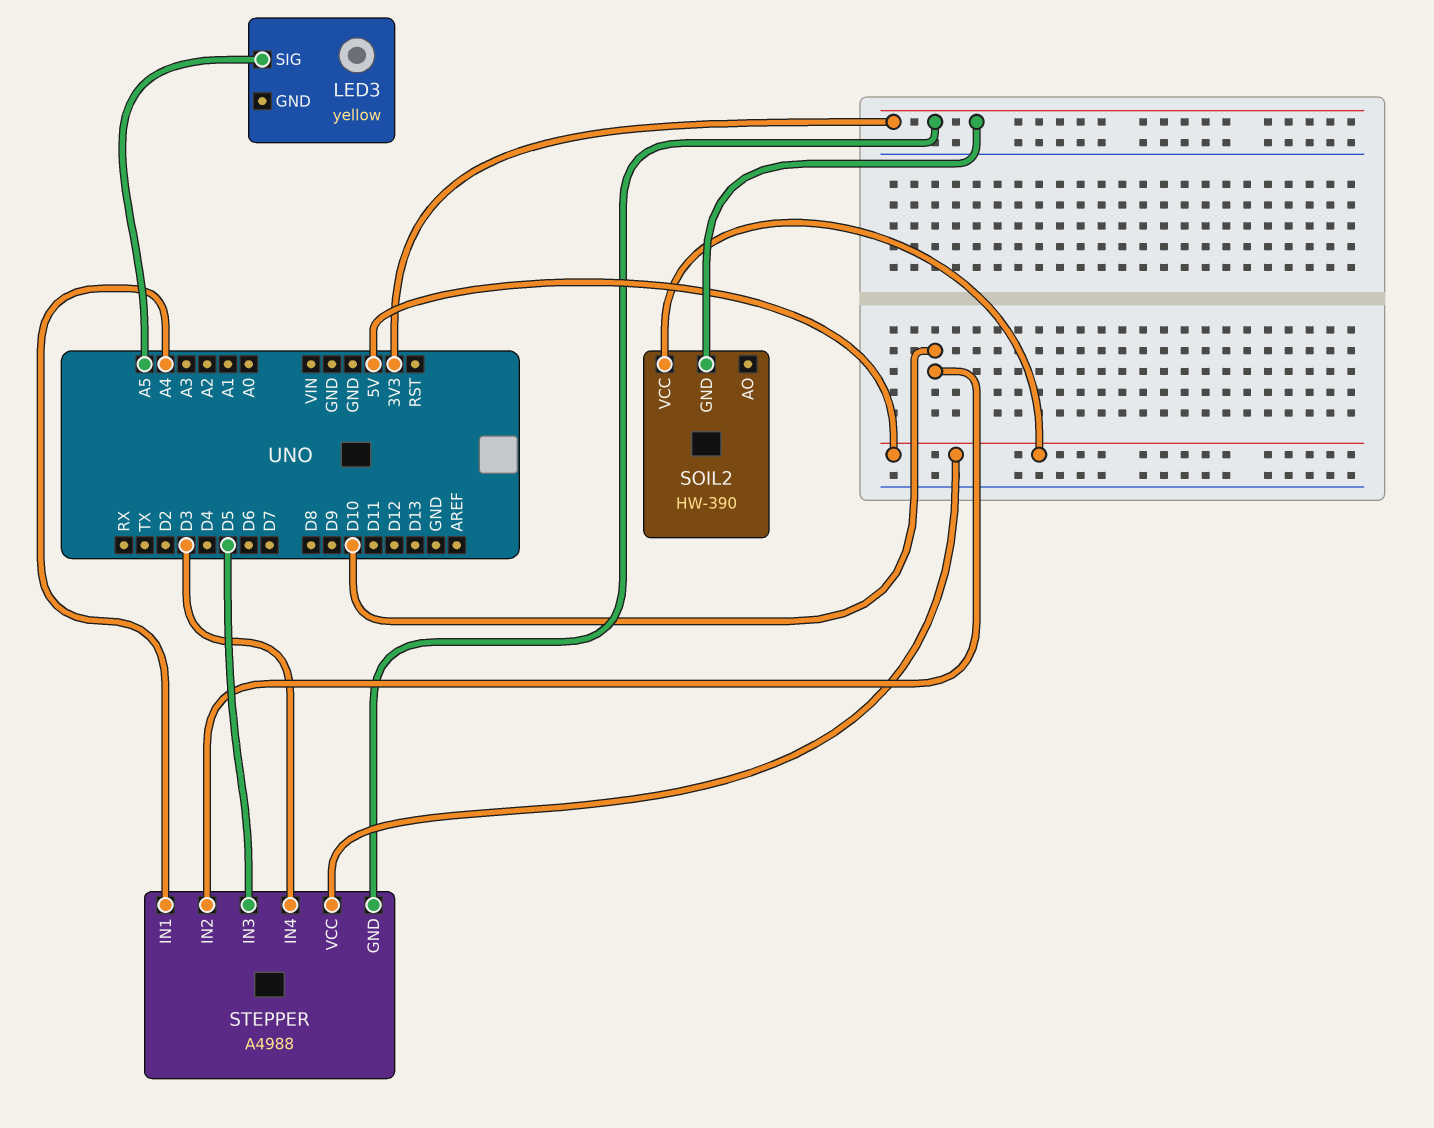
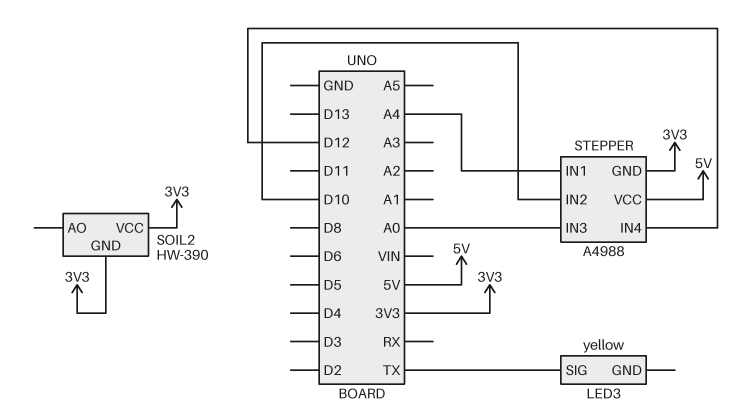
LED3 pin SIG: A5 -> TX
SOIL2 pin VCC: 5V -> 3V3
STEPPER pin IN3: D5 -> A0
STEPPER pin IN4: D3 -> D12

